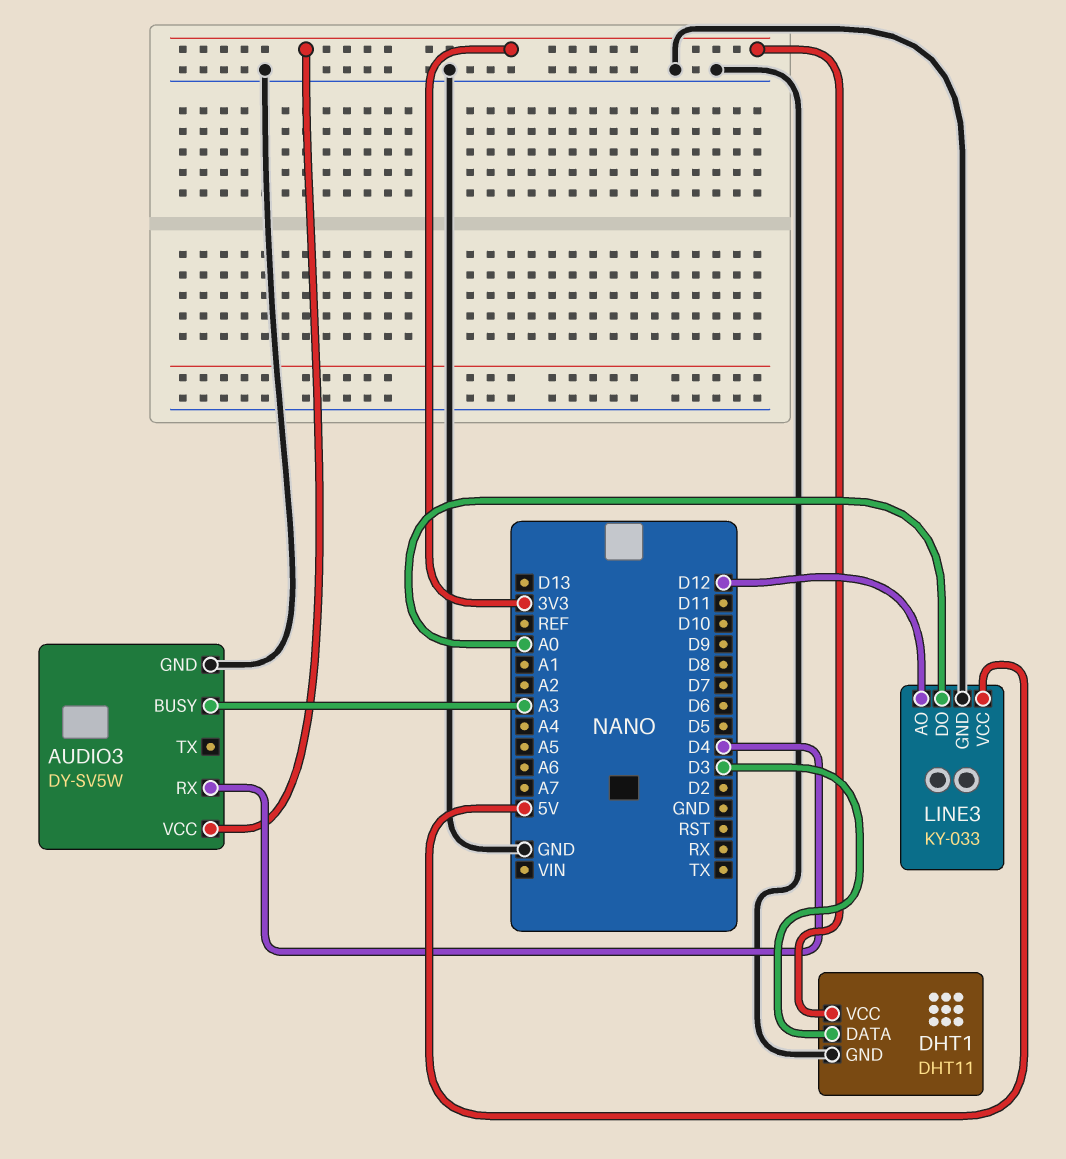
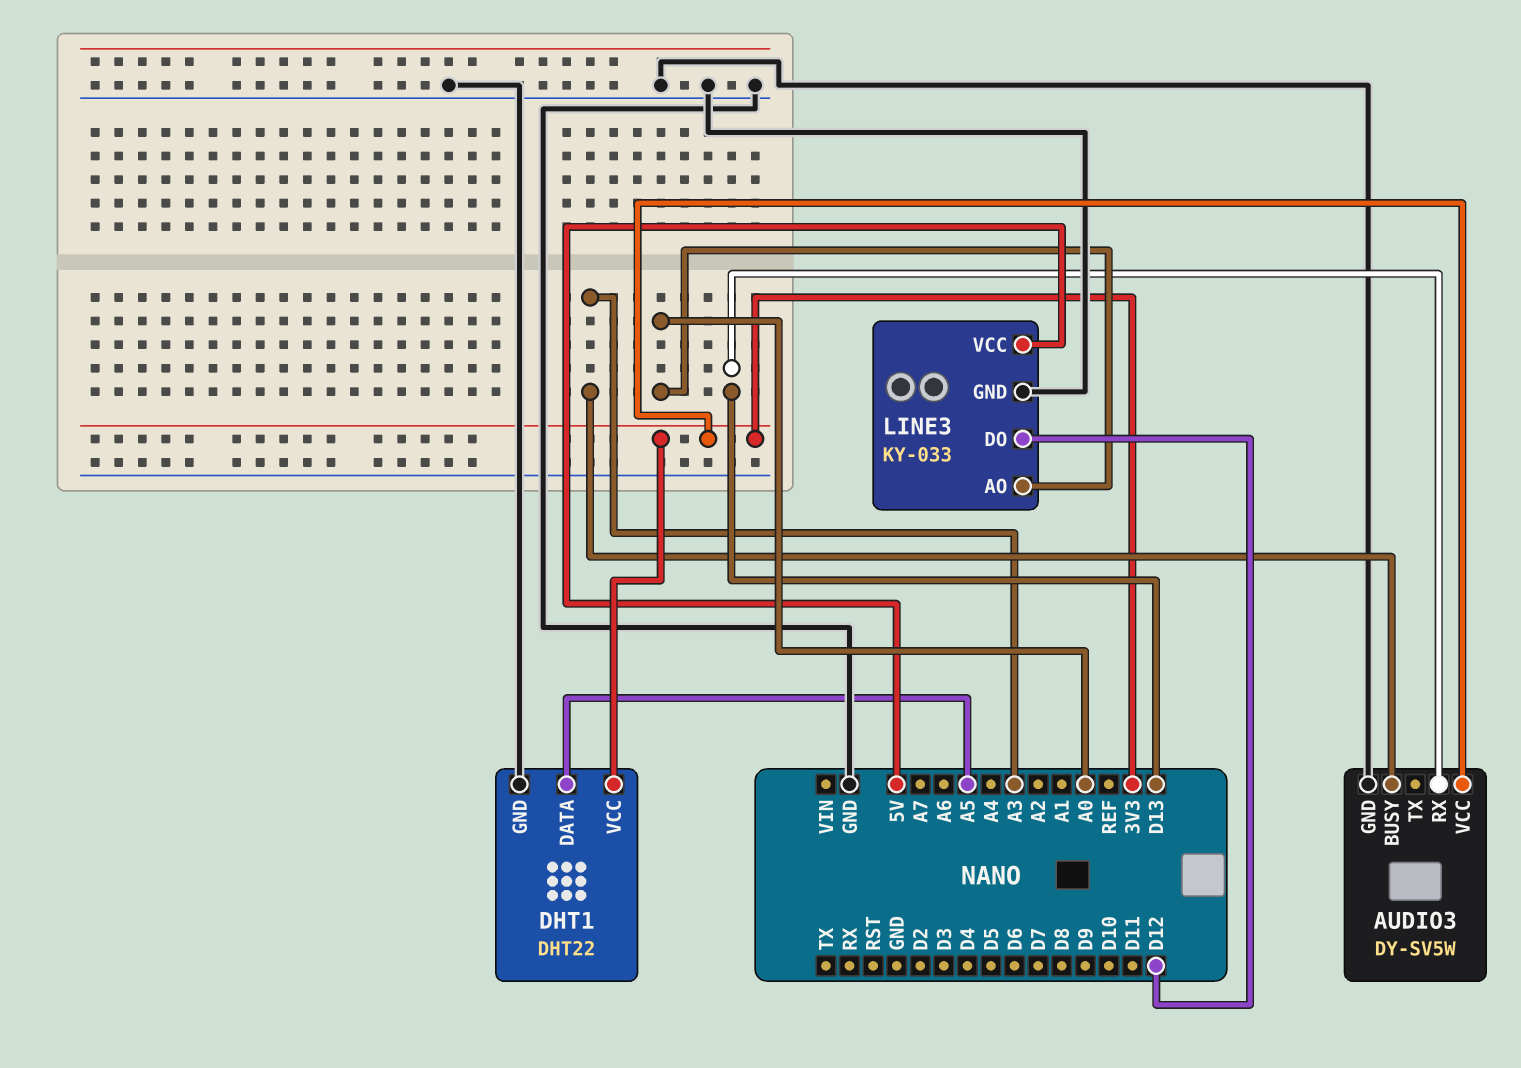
AUDIO3 pin RX: D4 -> D13
DHT1: DHT11 -> DHT22
DHT1 pin DATA: D3 -> A5
LINE3 pin AO: D12 -> A0
LINE3 pin DO: A0 -> D12

